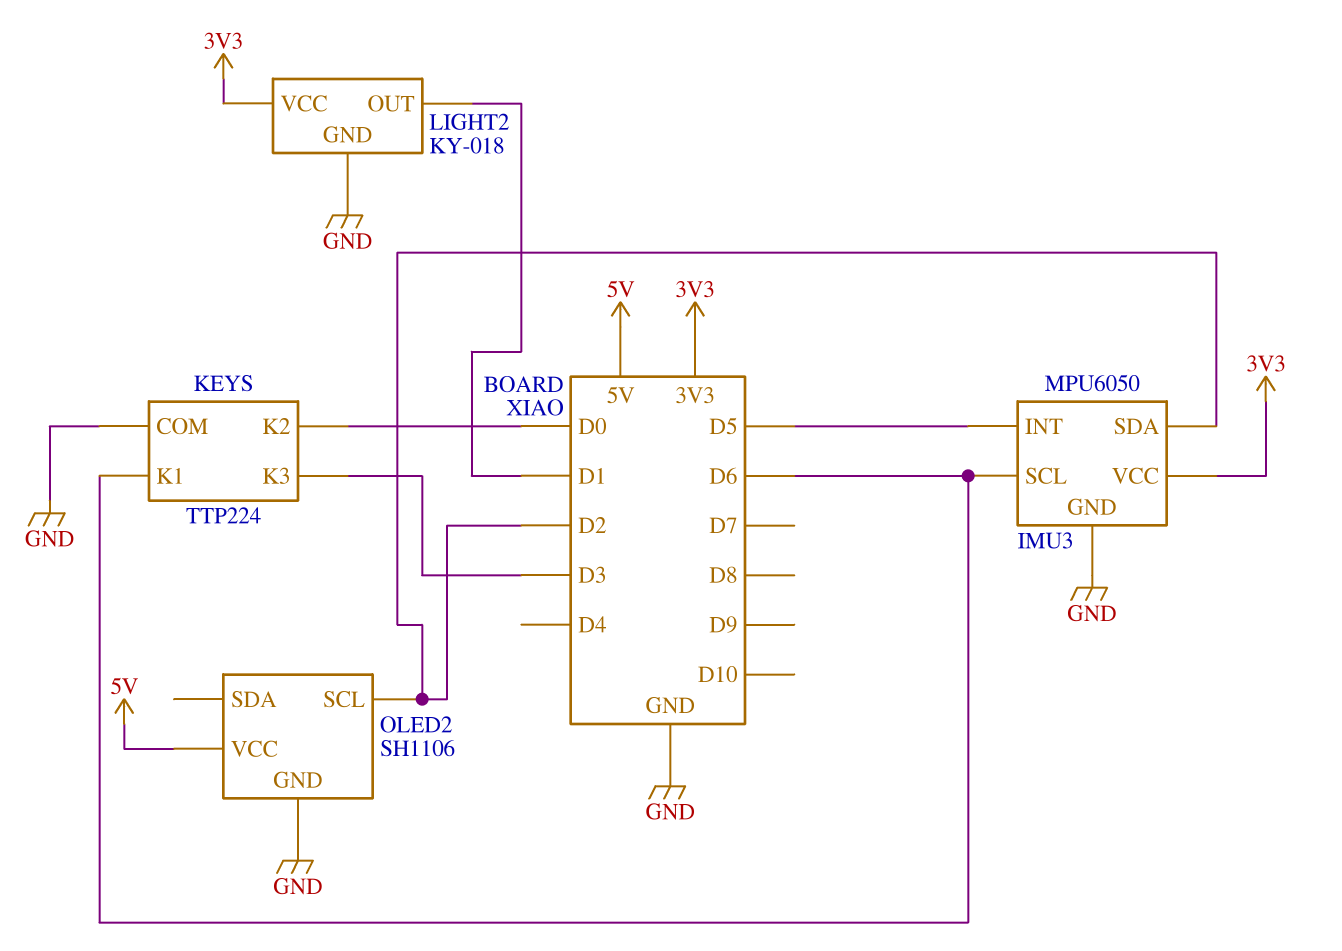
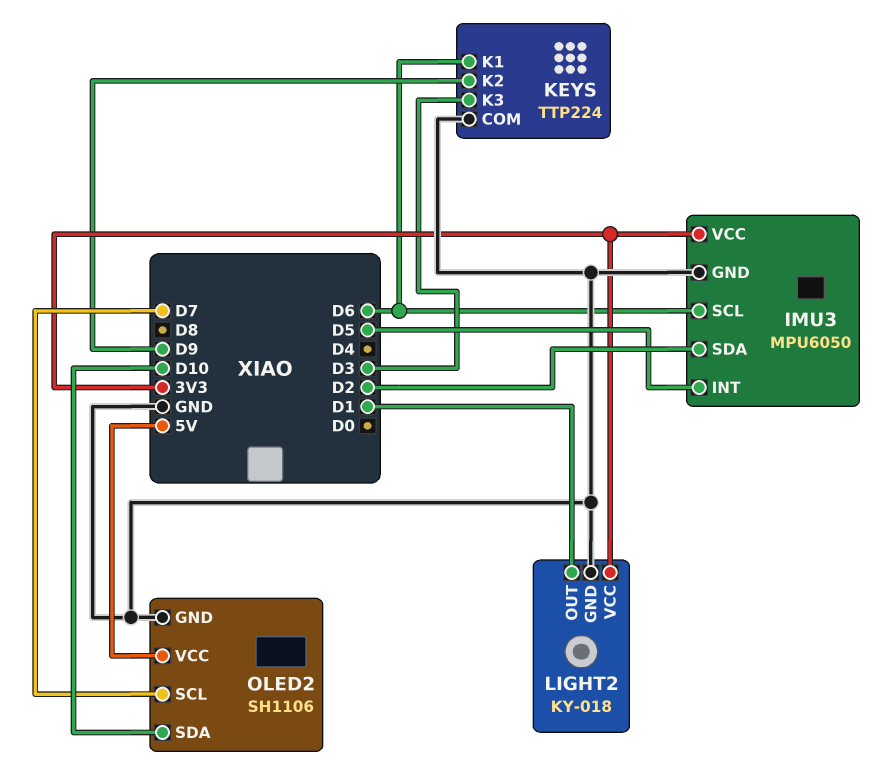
KEYS pin K2: D0 -> D9
OLED2 pin SCL: D2 -> D7
OLED2 pin SDA: none -> D10

